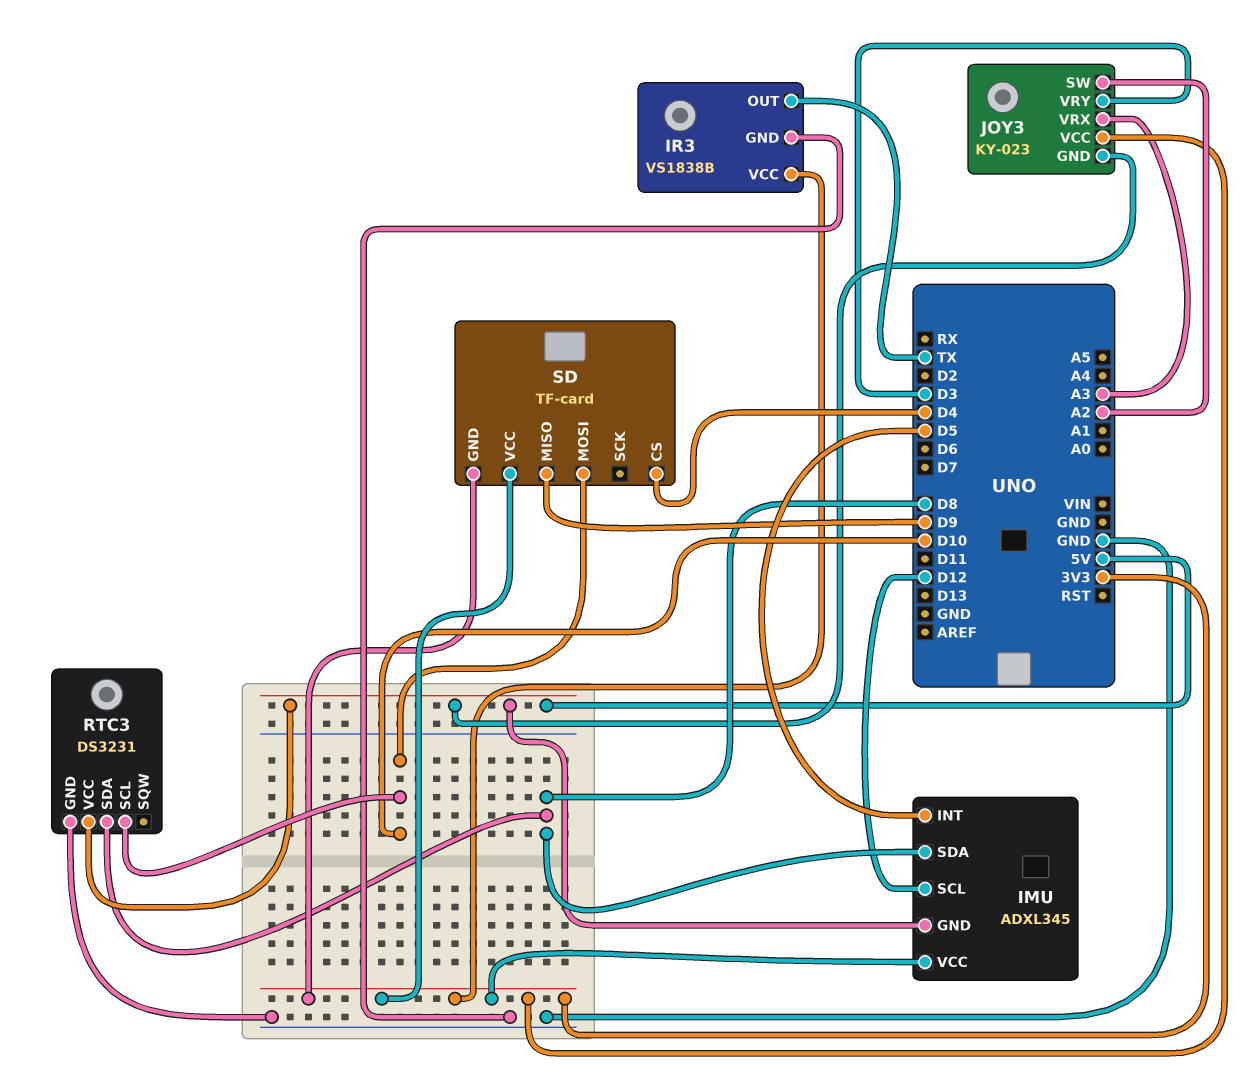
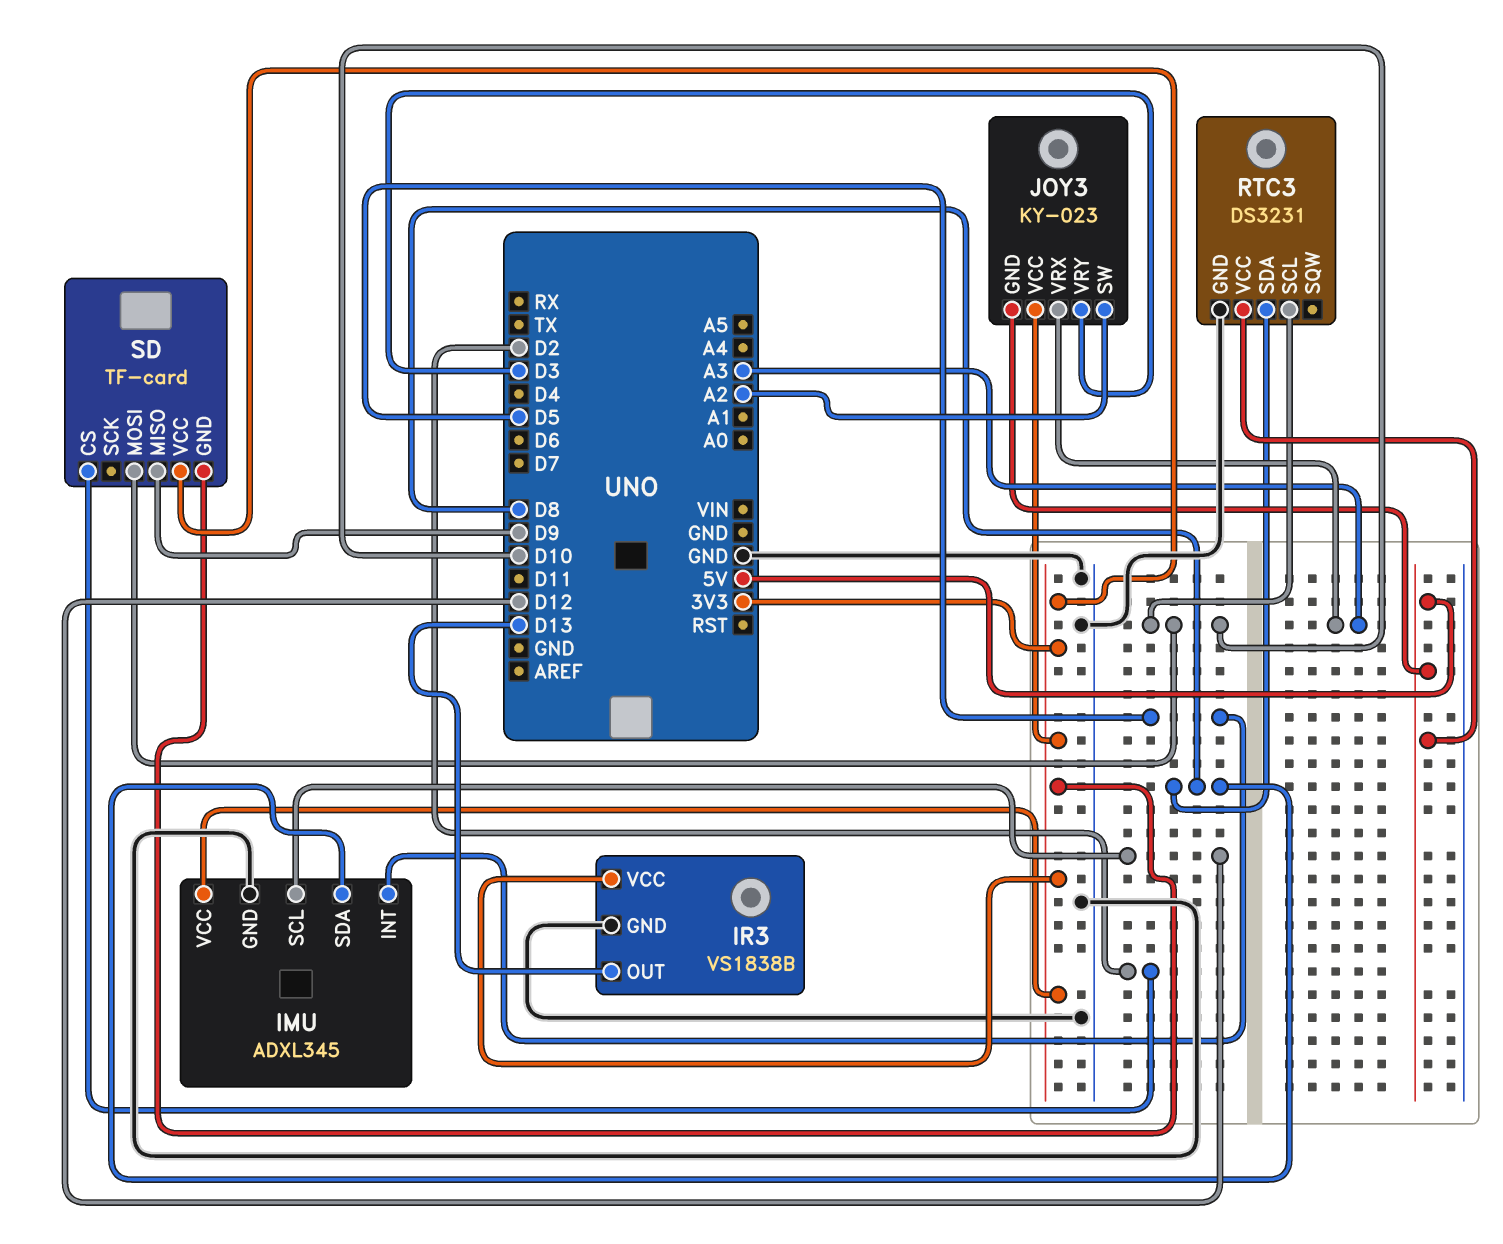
IMU pin GND: 5V -> GND
IR3 pin OUT: TX -> D13
SD pin CS: D4 -> D2

